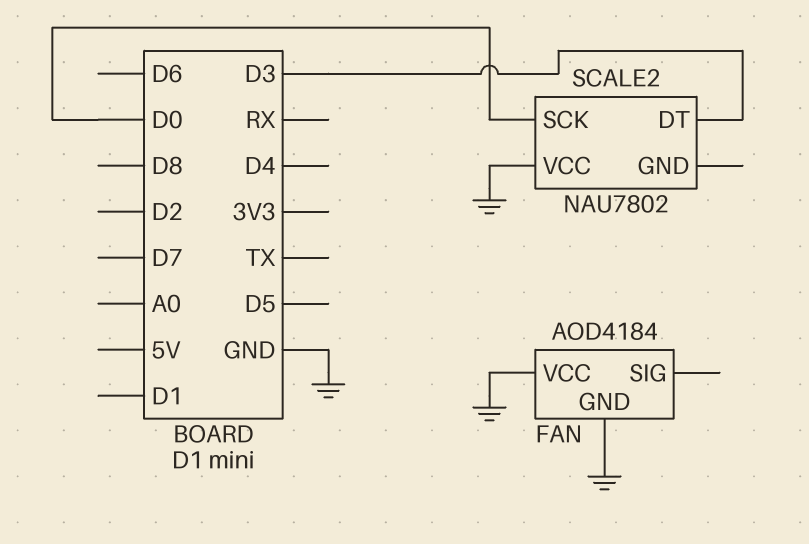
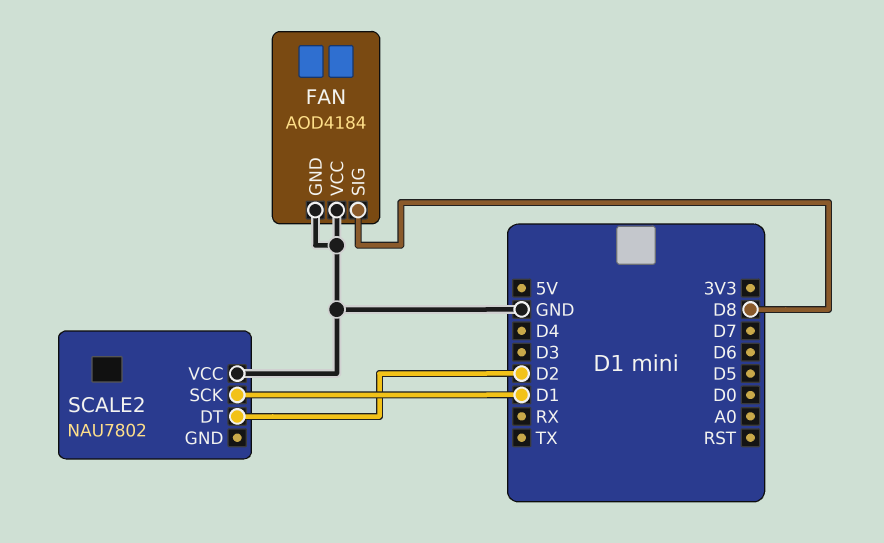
FAN pin SIG: none -> D8
SCALE2 pin DT: D3 -> D2
SCALE2 pin SCK: D0 -> D1

